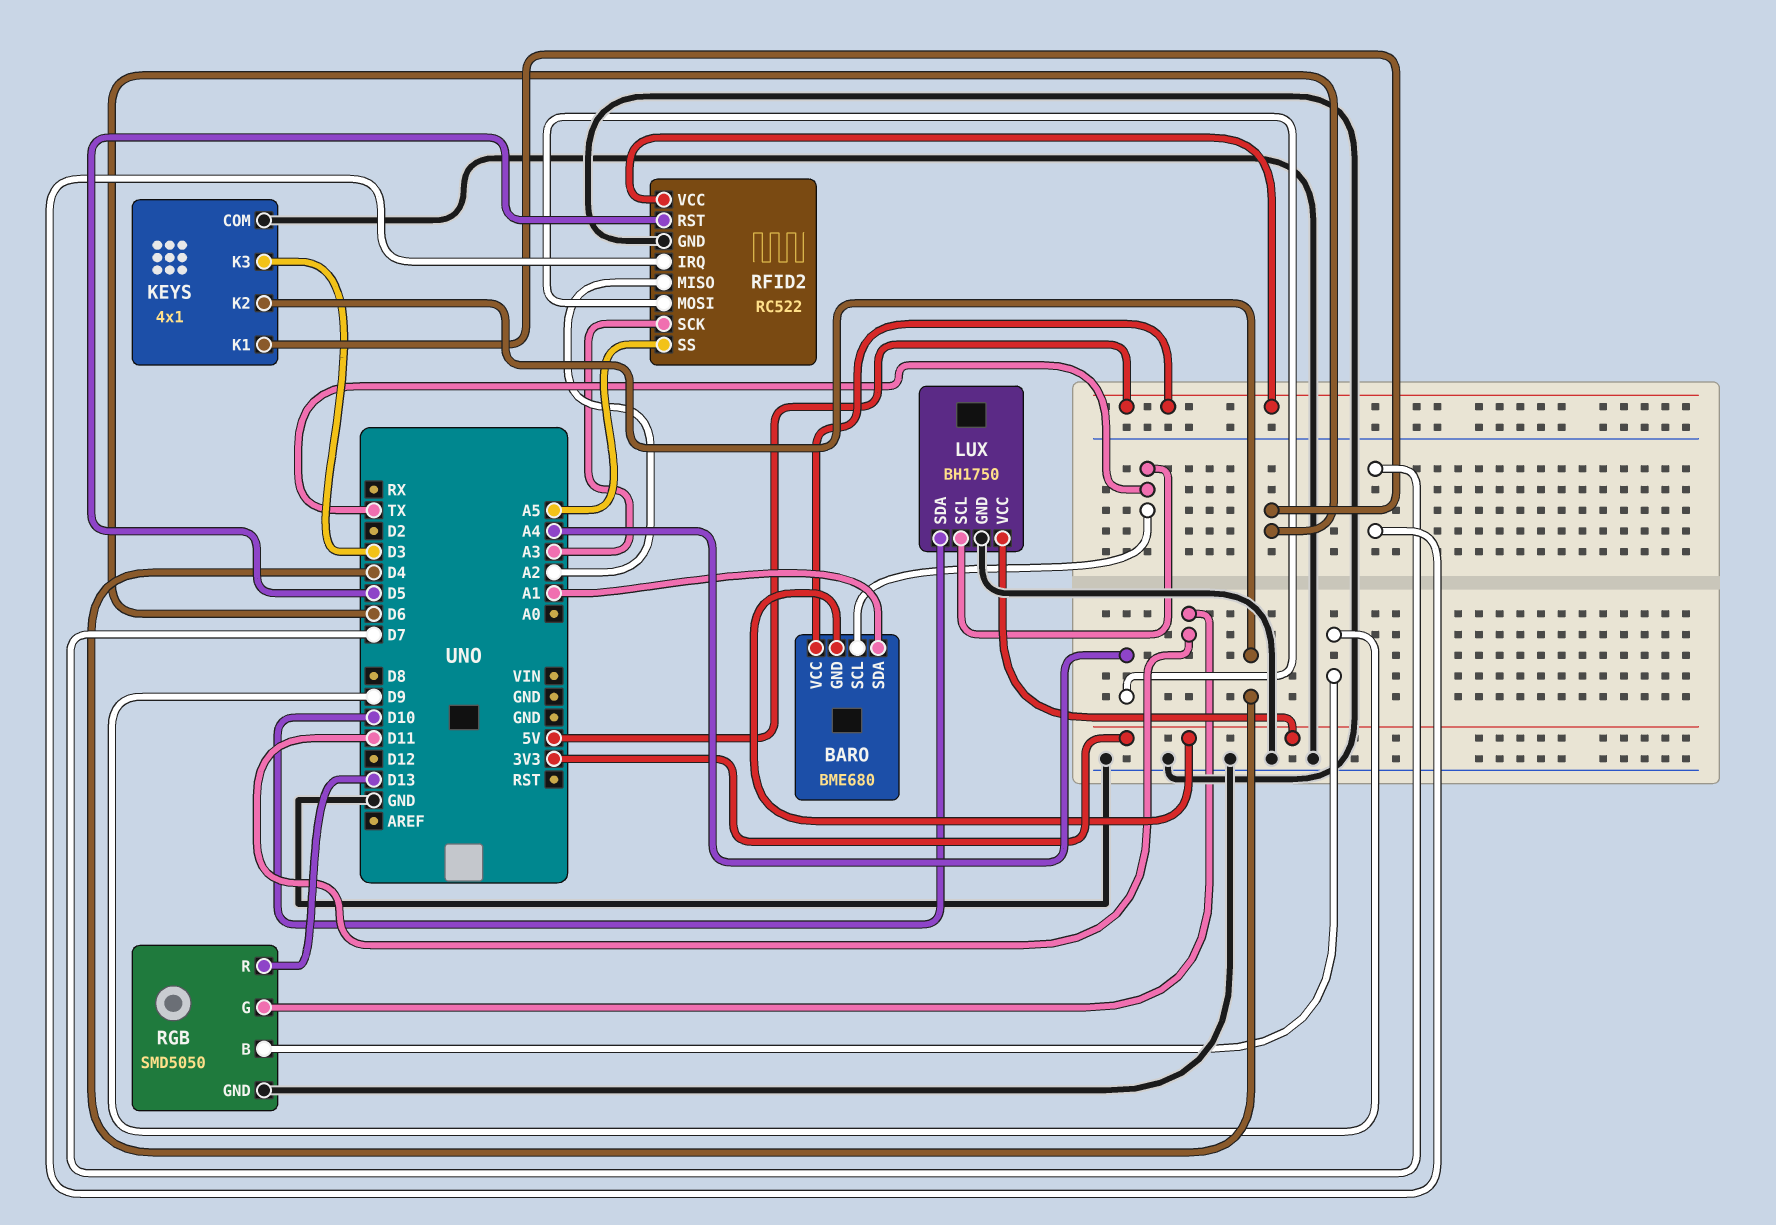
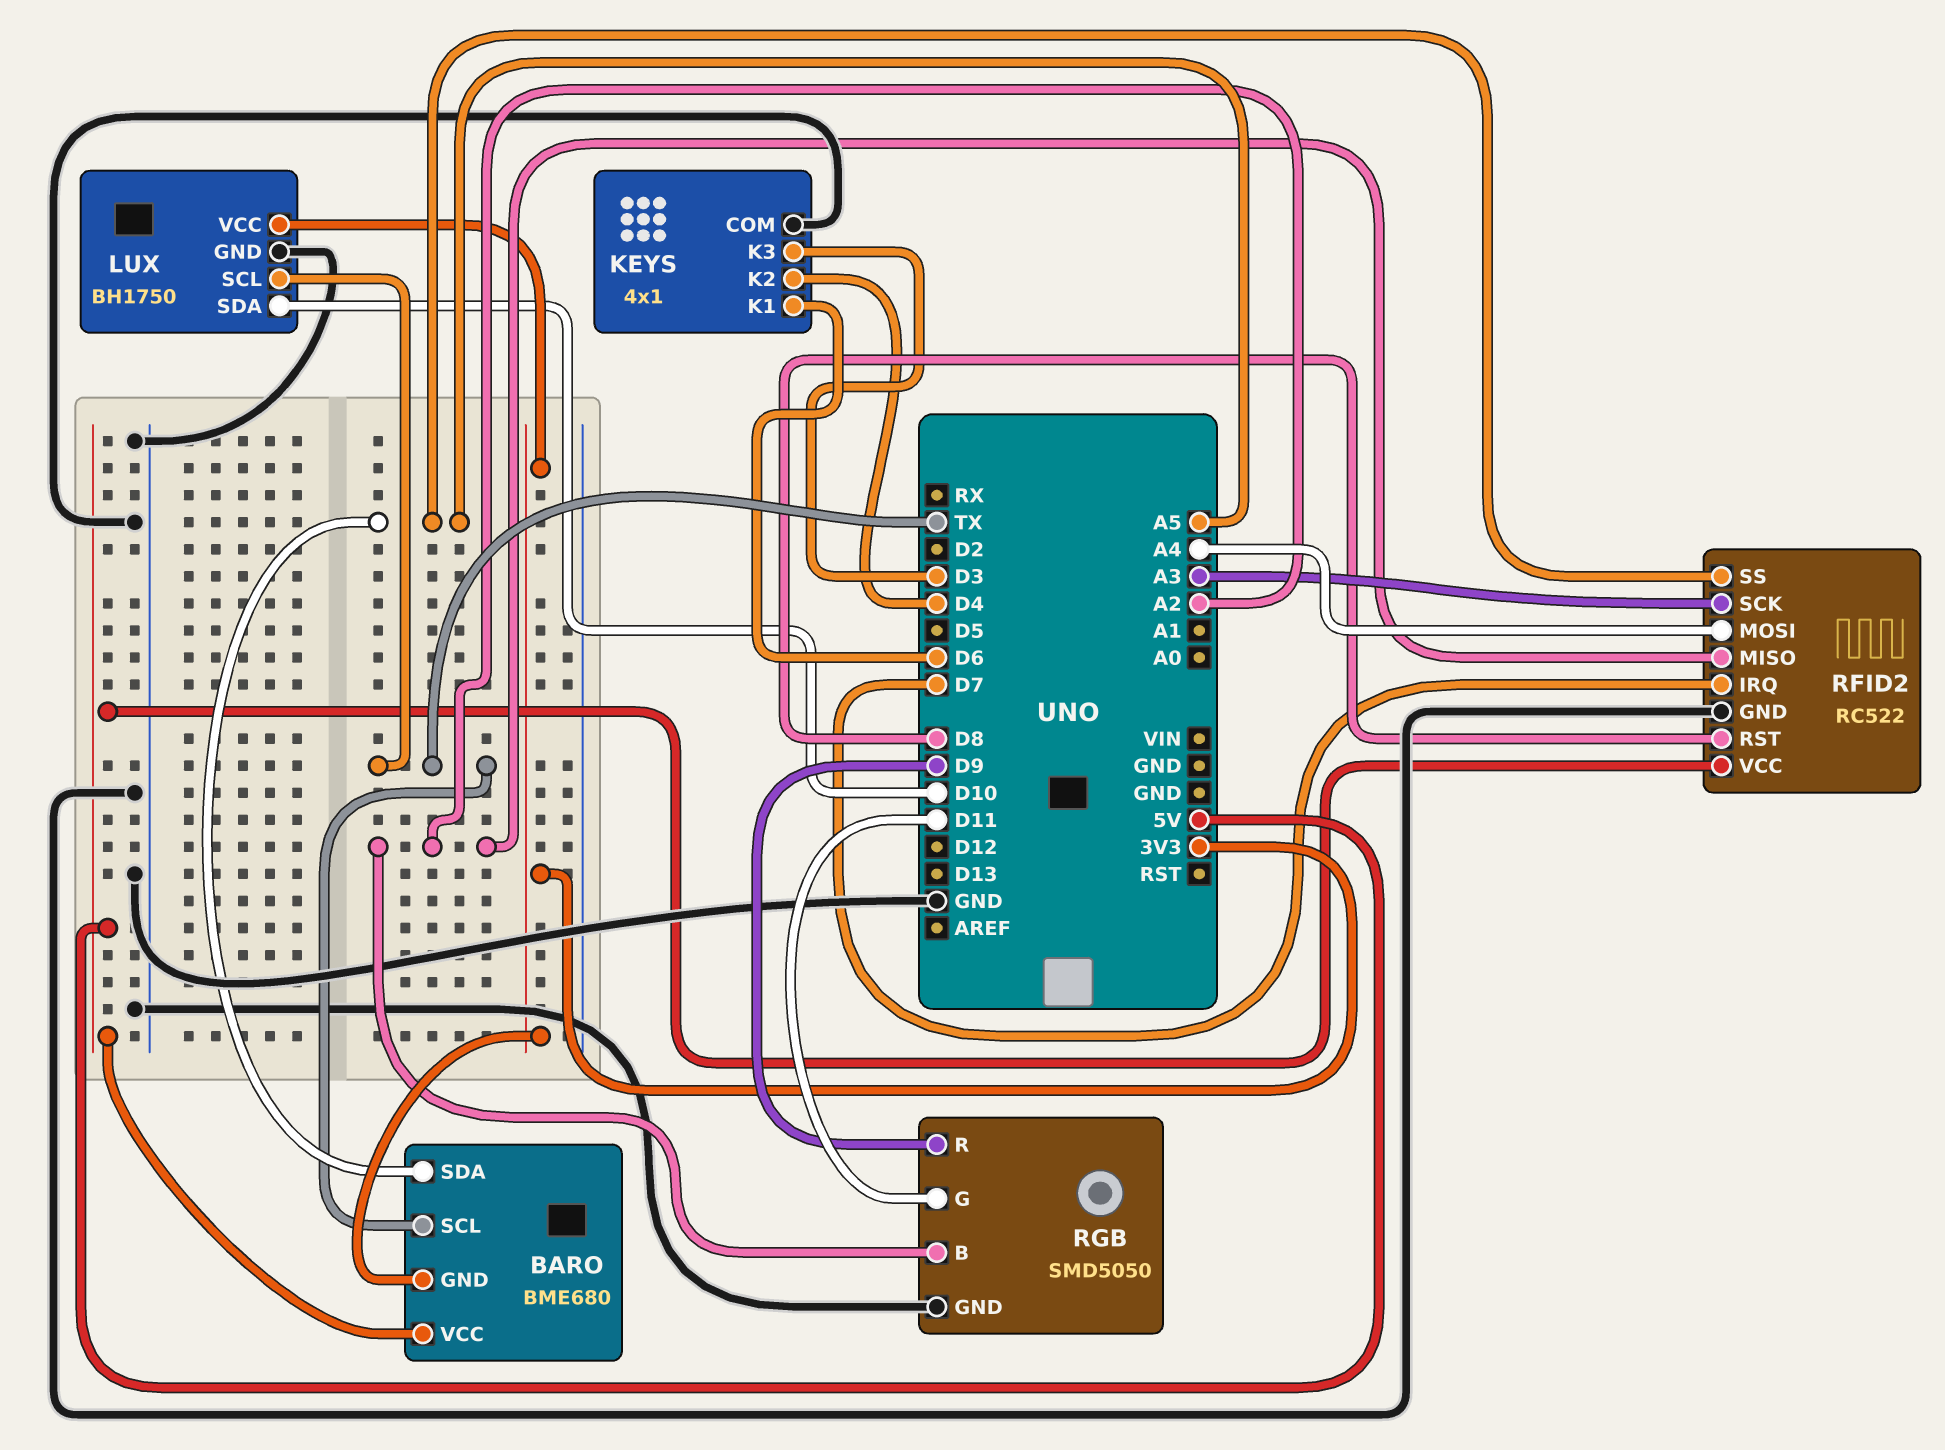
BARO pin SDA: A1 -> A5
RFID2 pin RST: D5 -> D8
RGB pin B: D9 -> A2
RGB pin R: D13 -> D9

